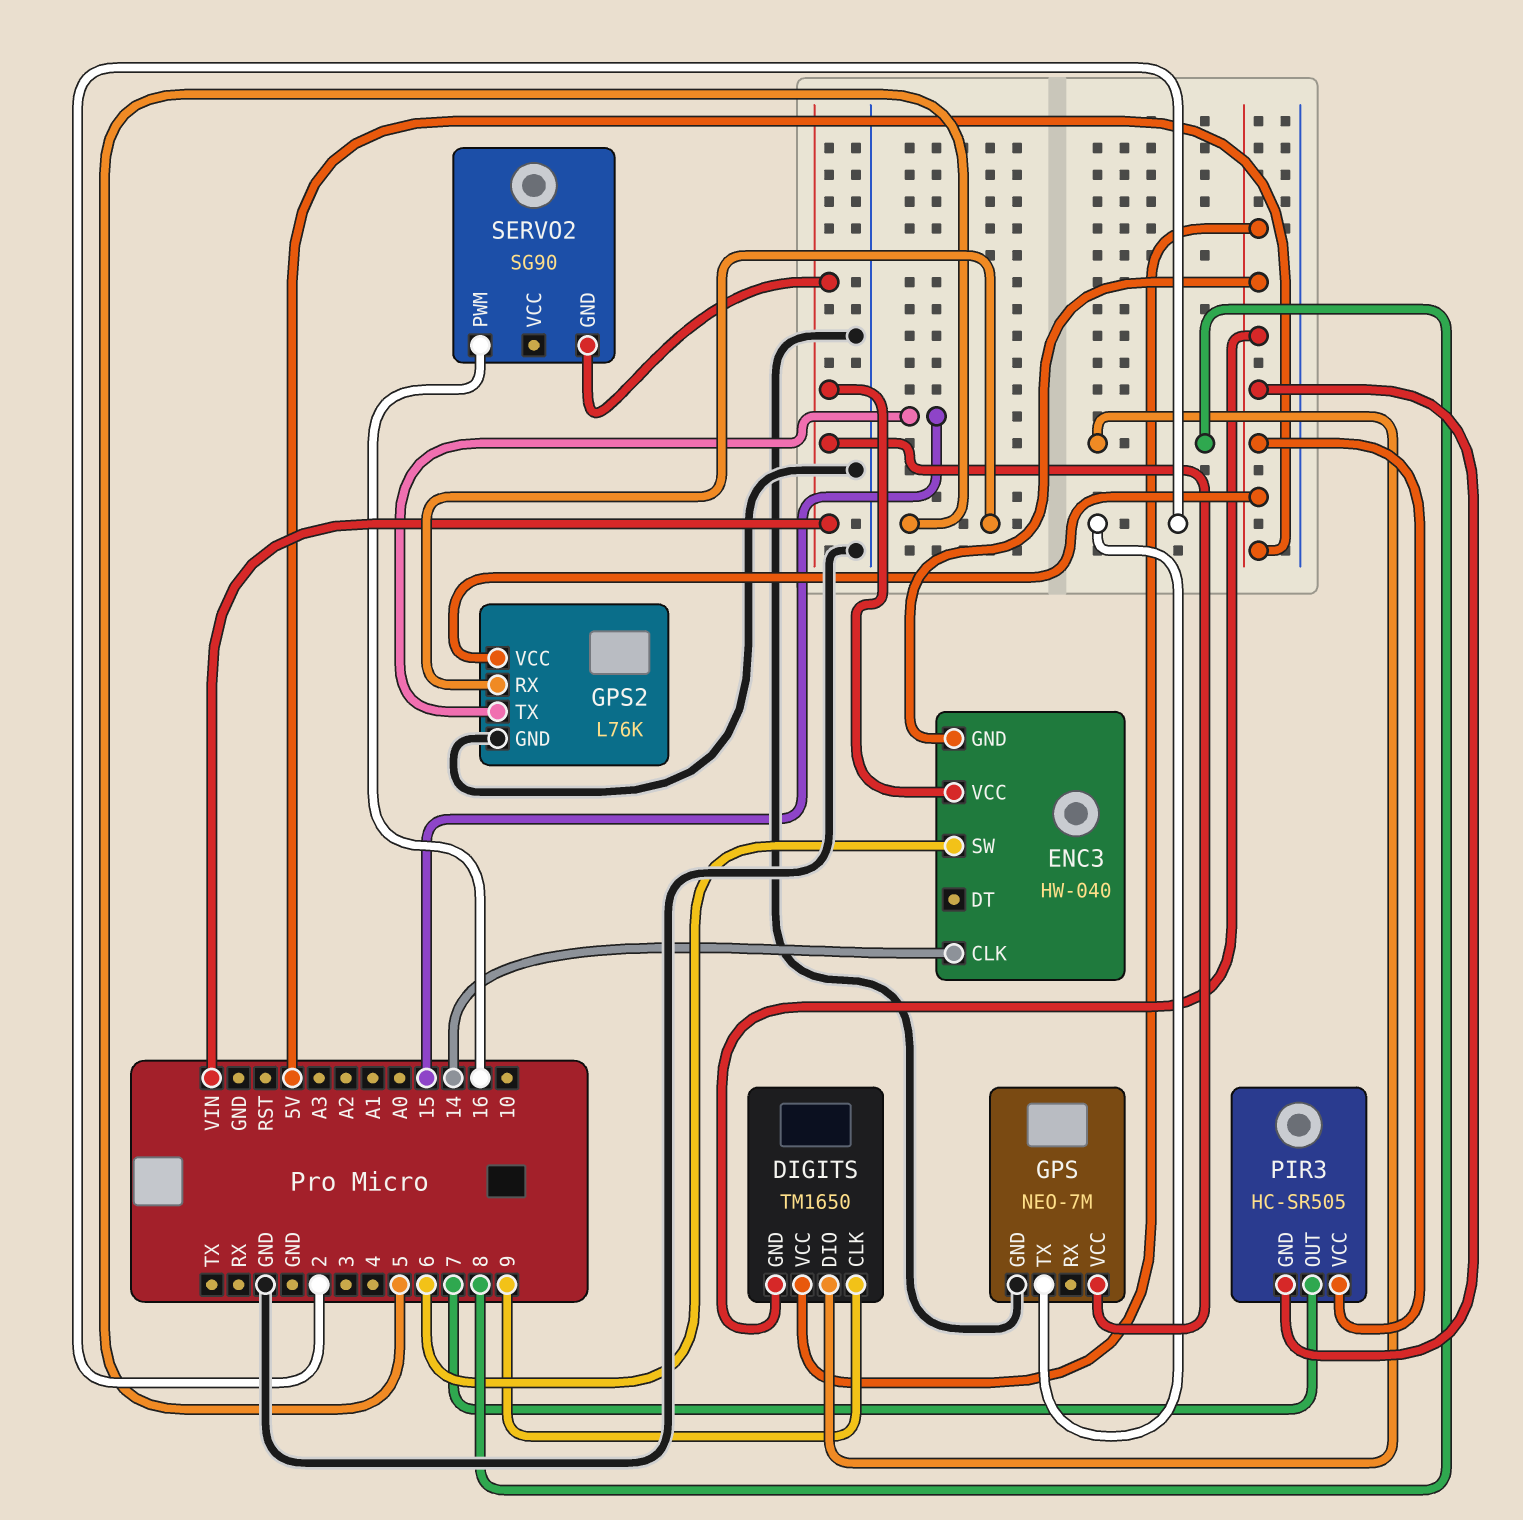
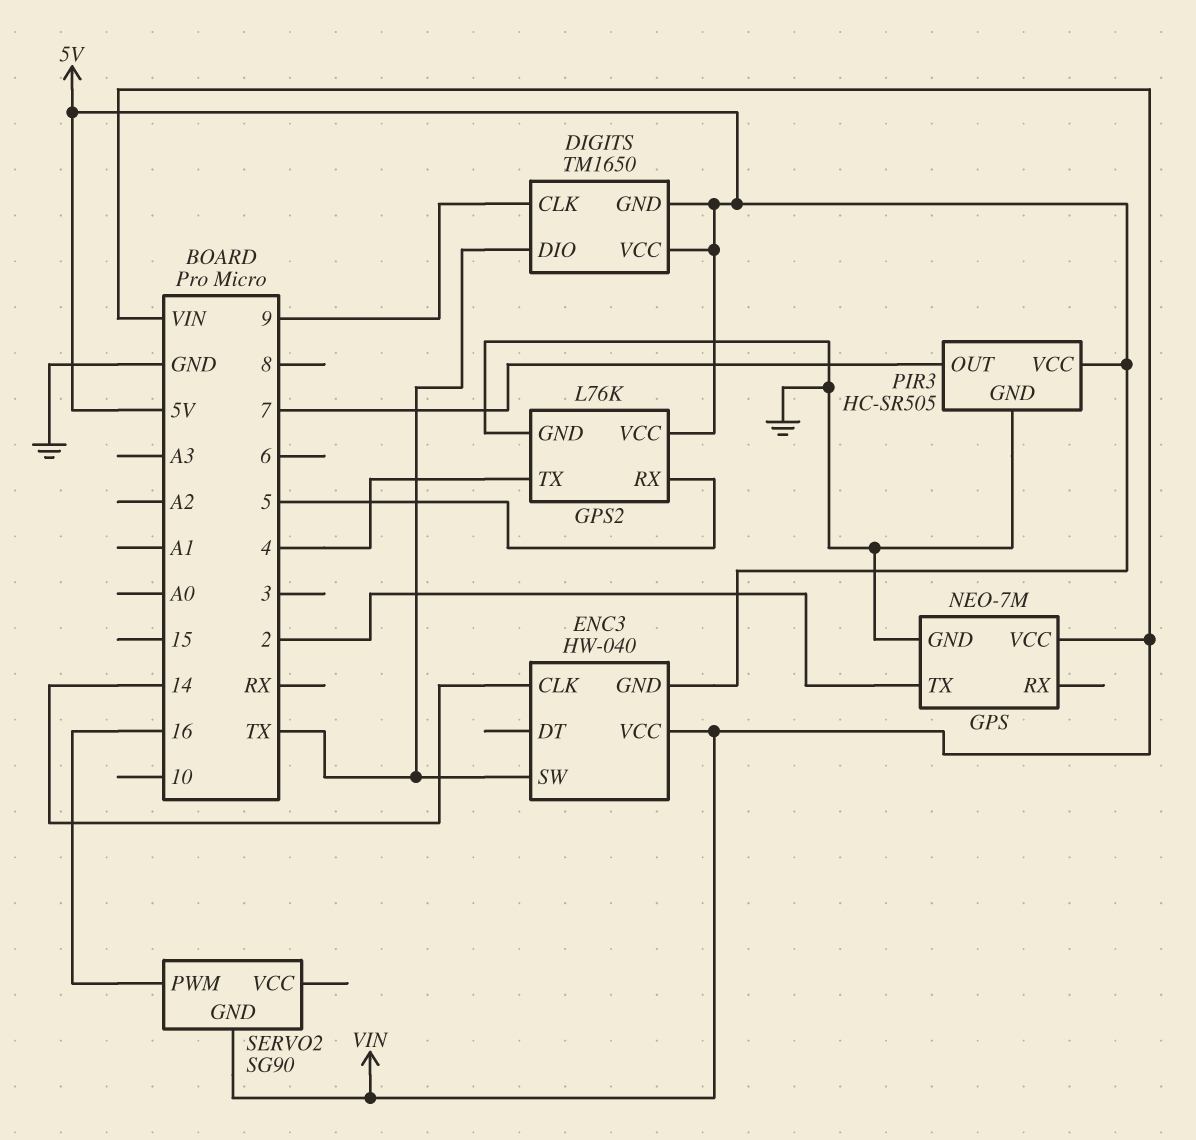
DIGITS pin DIO: 8 -> TX
ENC3 pin SW: 6 -> TX
GPS2 pin TX: 15 -> 4
PIR3 pin GND: 5V -> GND

